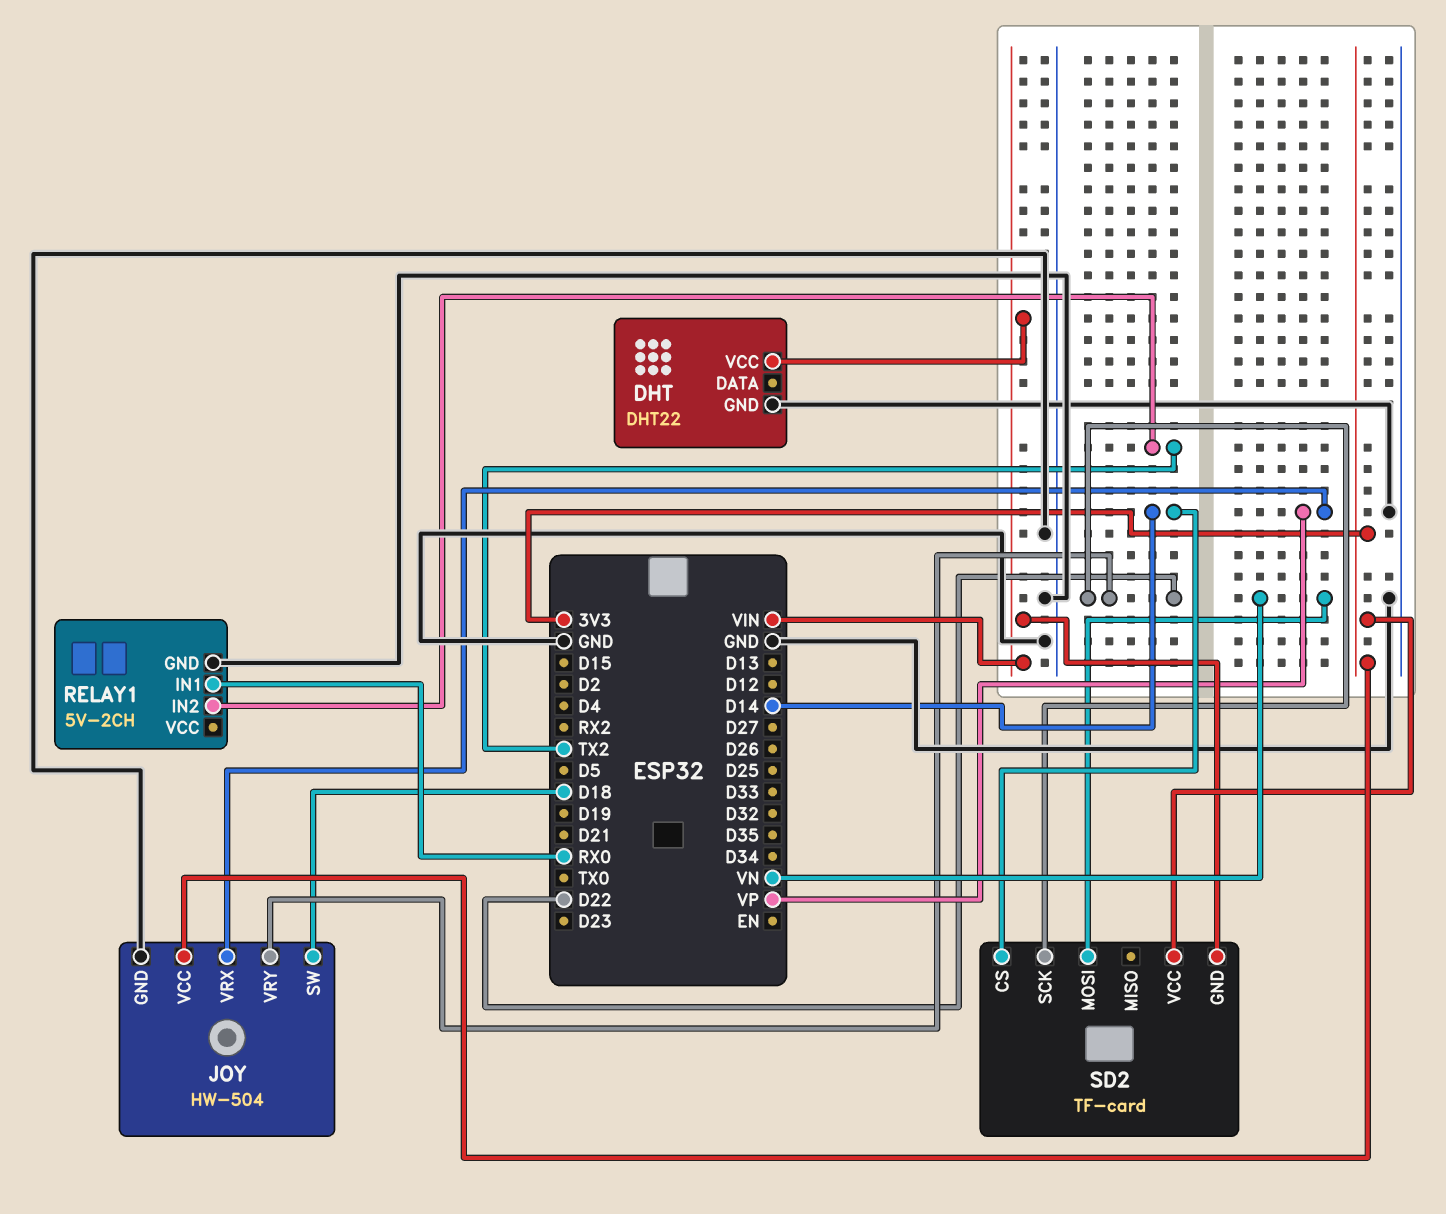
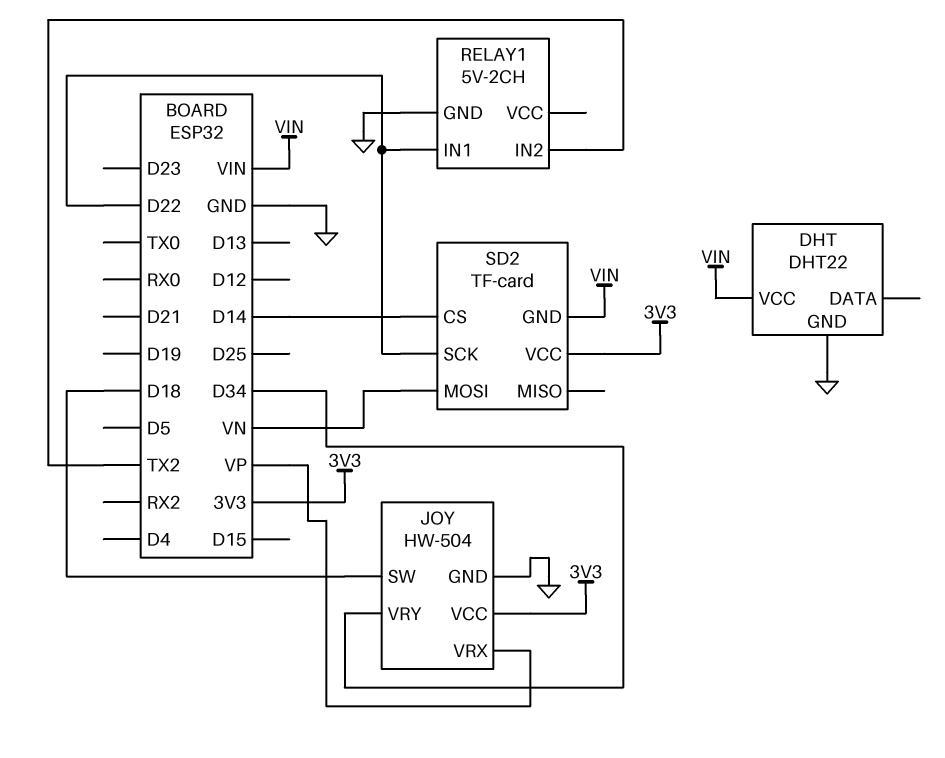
JOY pin VRY: D22 -> D34
RELAY1 pin IN1: RX0 -> D22

